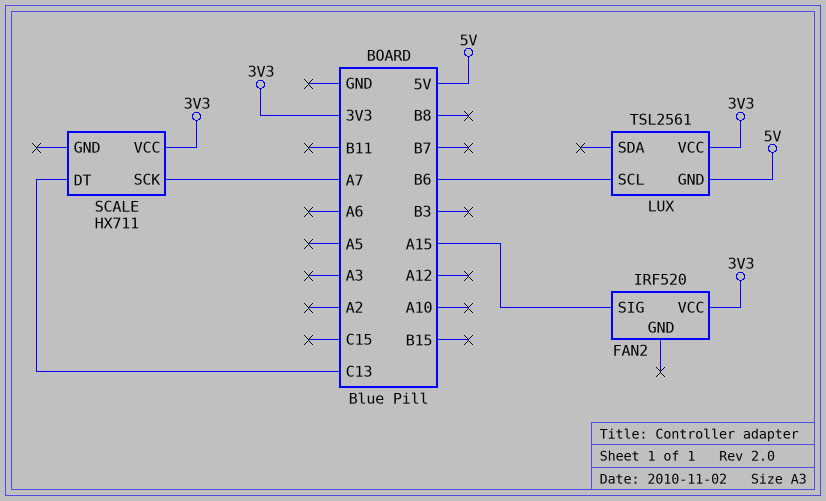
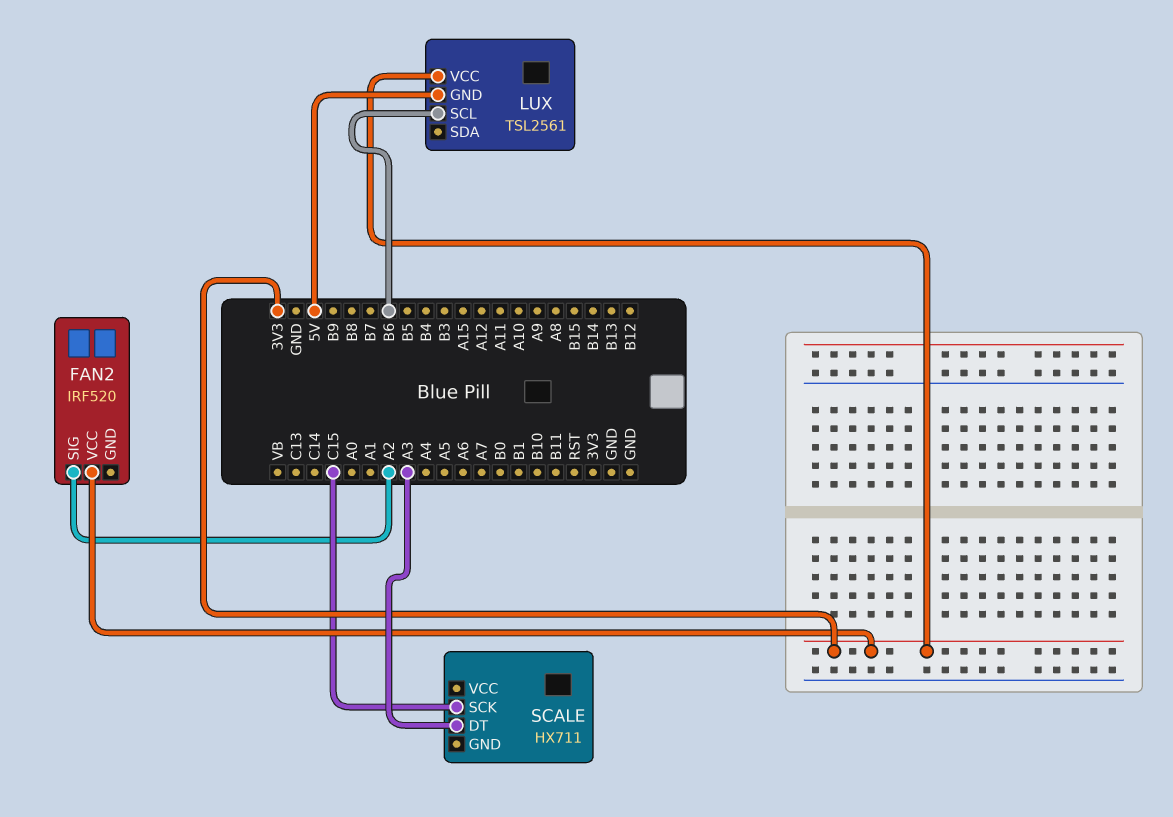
FAN2 pin SIG: A15 -> A2
SCALE pin DT: C13 -> A3
SCALE pin SCK: A7 -> C15
SCALE pin VCC: 3V3 -> none

